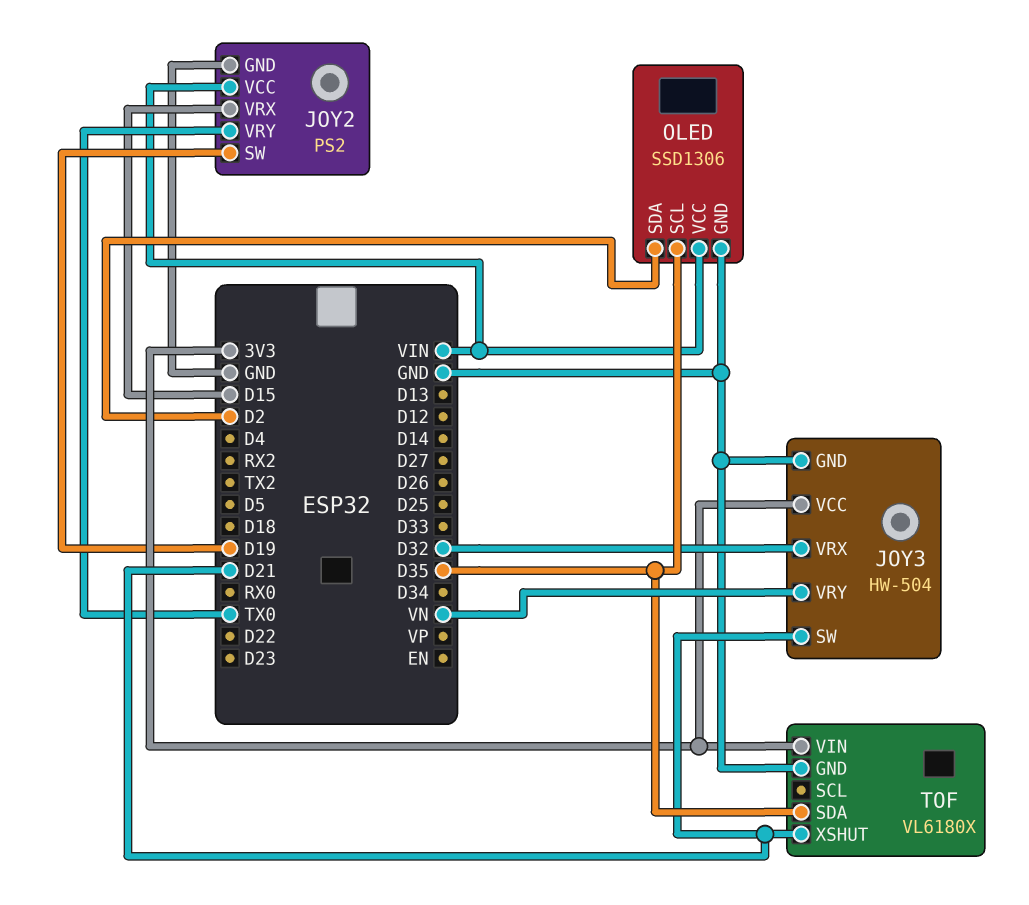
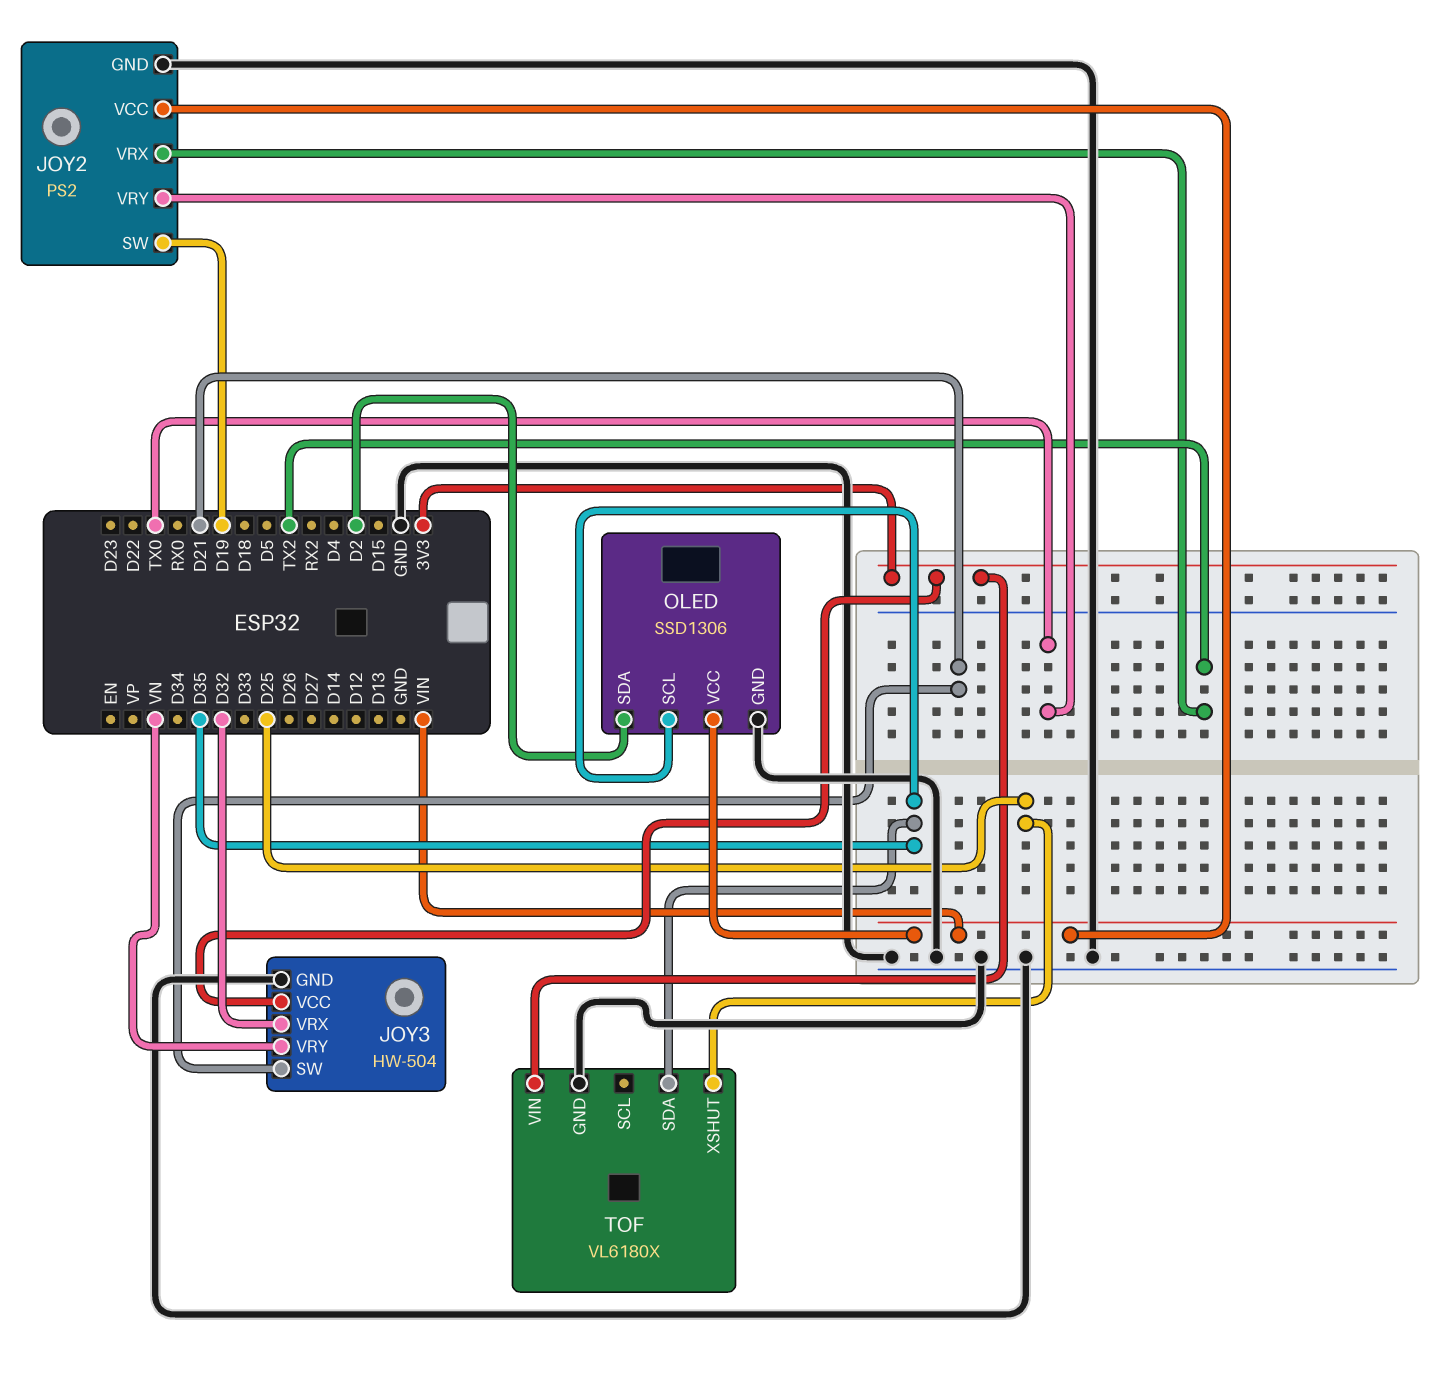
JOY2 pin VRX: D15 -> TX2
TOF pin XSHUT: D21 -> D25

